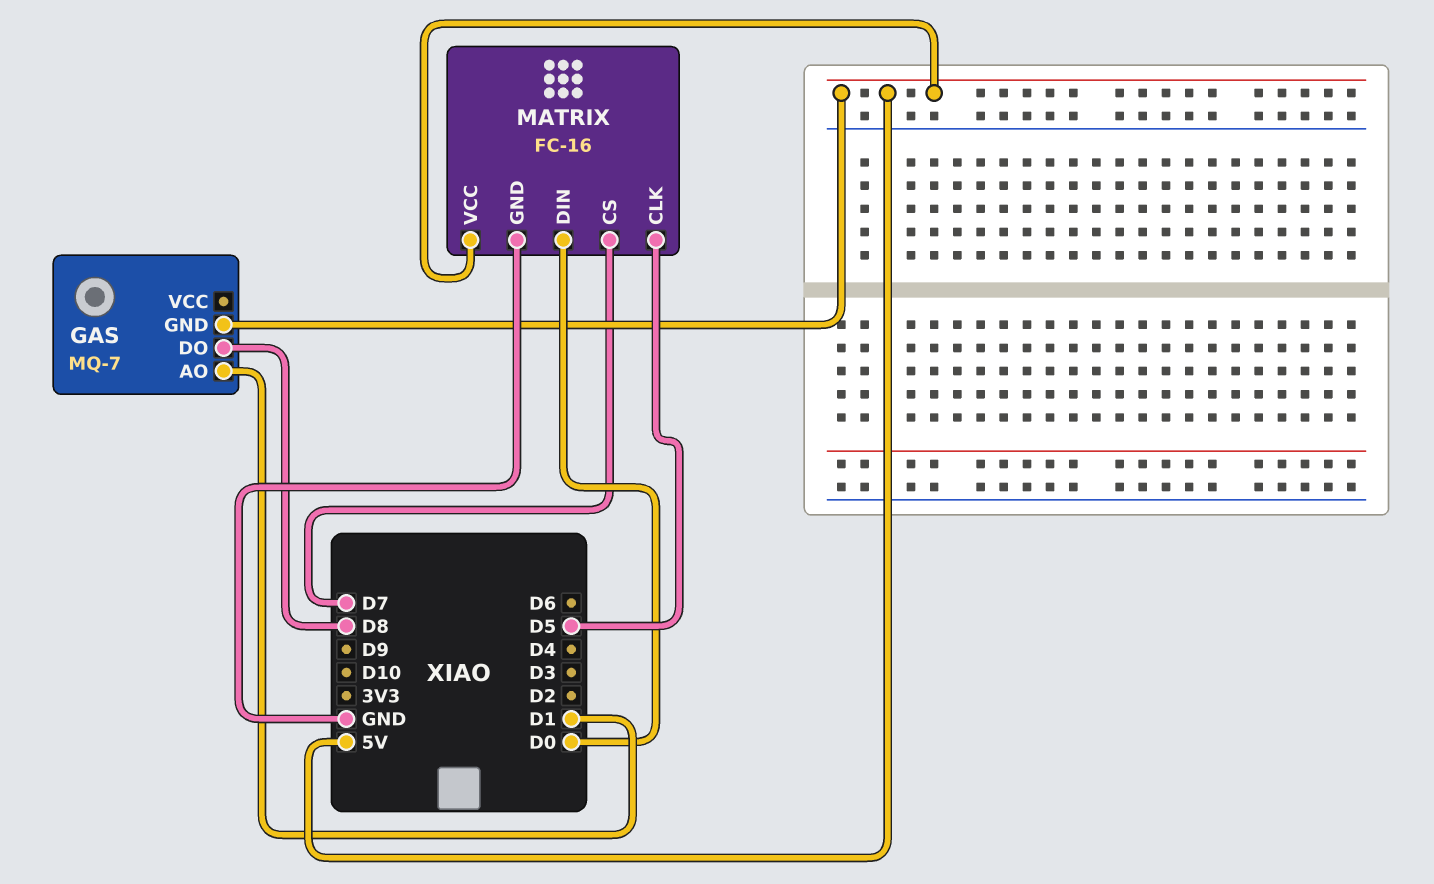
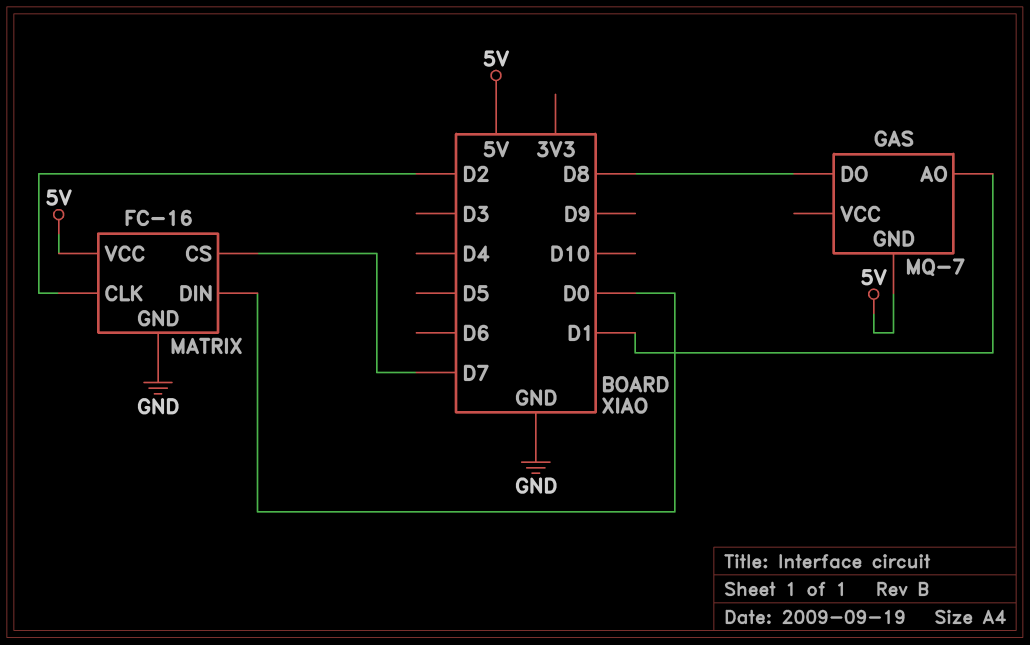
MATRIX pin CLK: D5 -> D2

